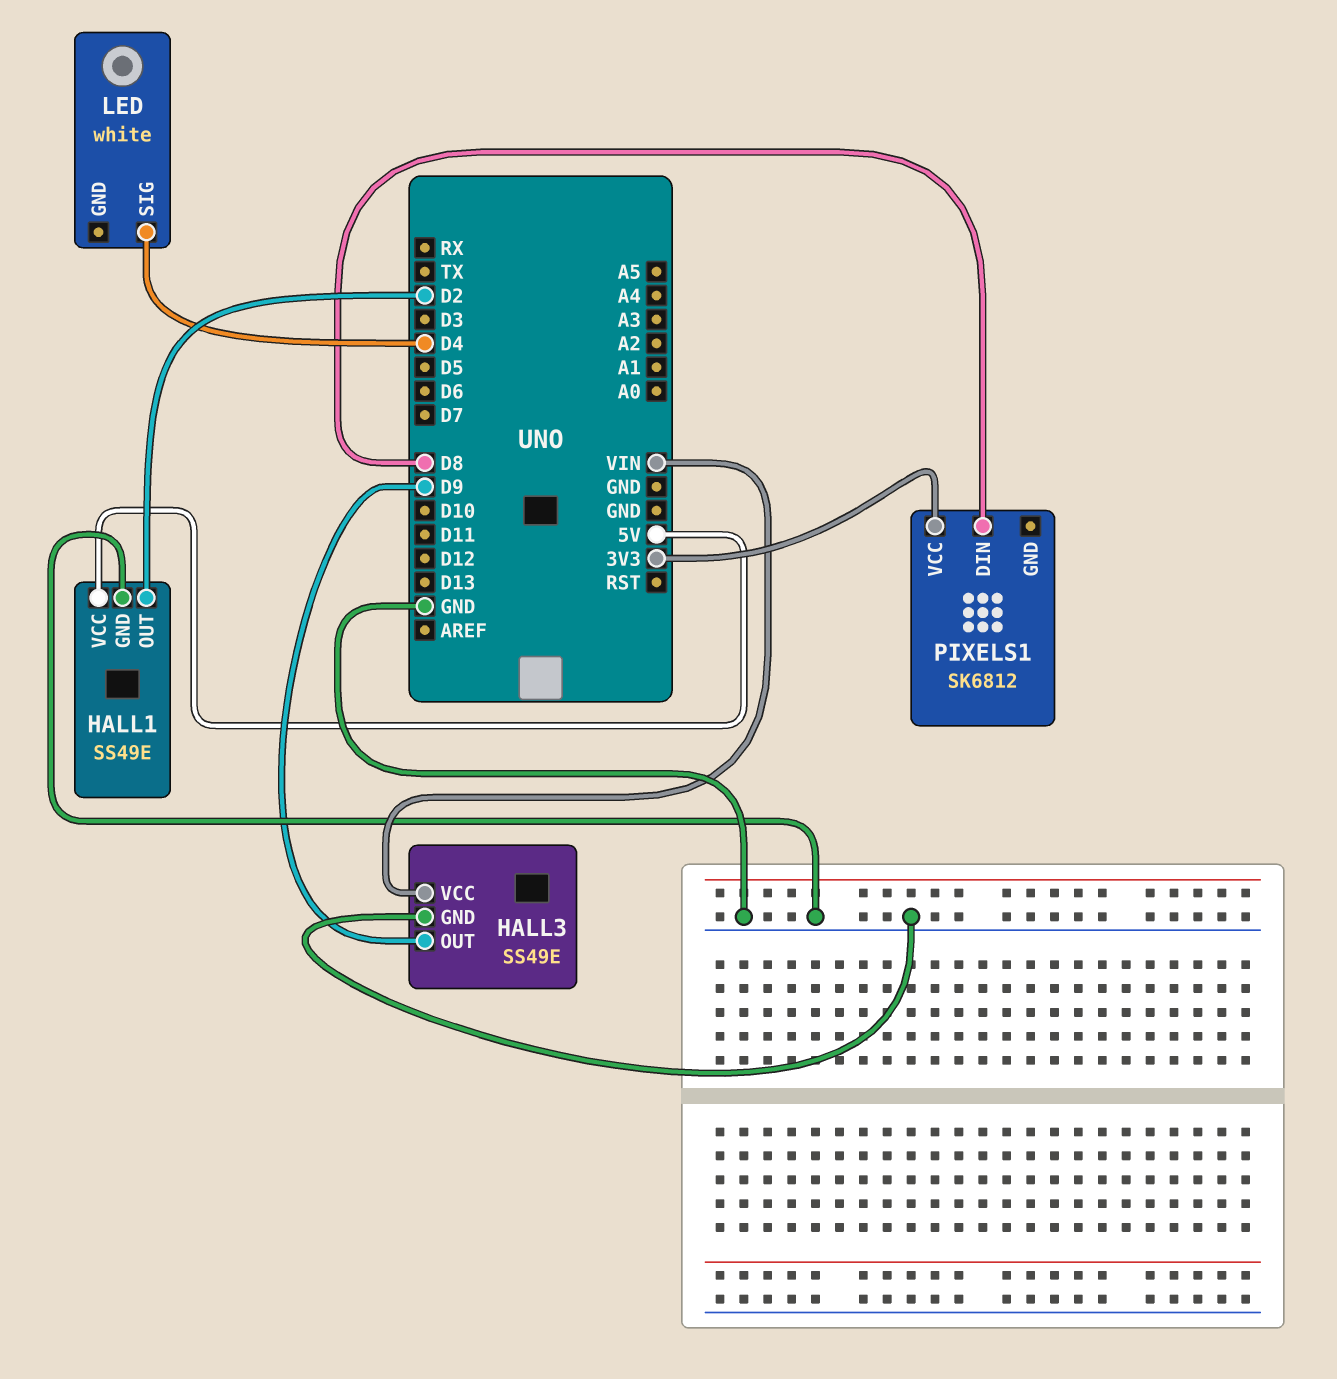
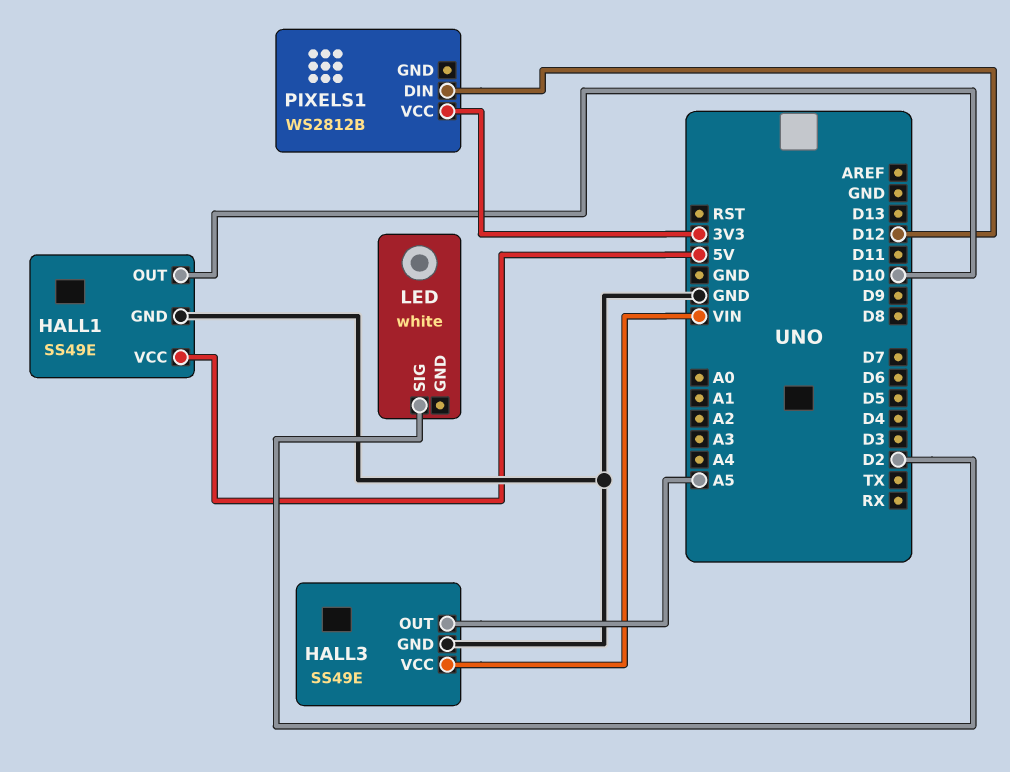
HALL1 pin OUT: D2 -> D10
HALL3 pin OUT: D9 -> A5
LED pin SIG: D4 -> D2
PIXELS1: SK6812 -> WS2812B
PIXELS1 pin DIN: D8 -> D12

